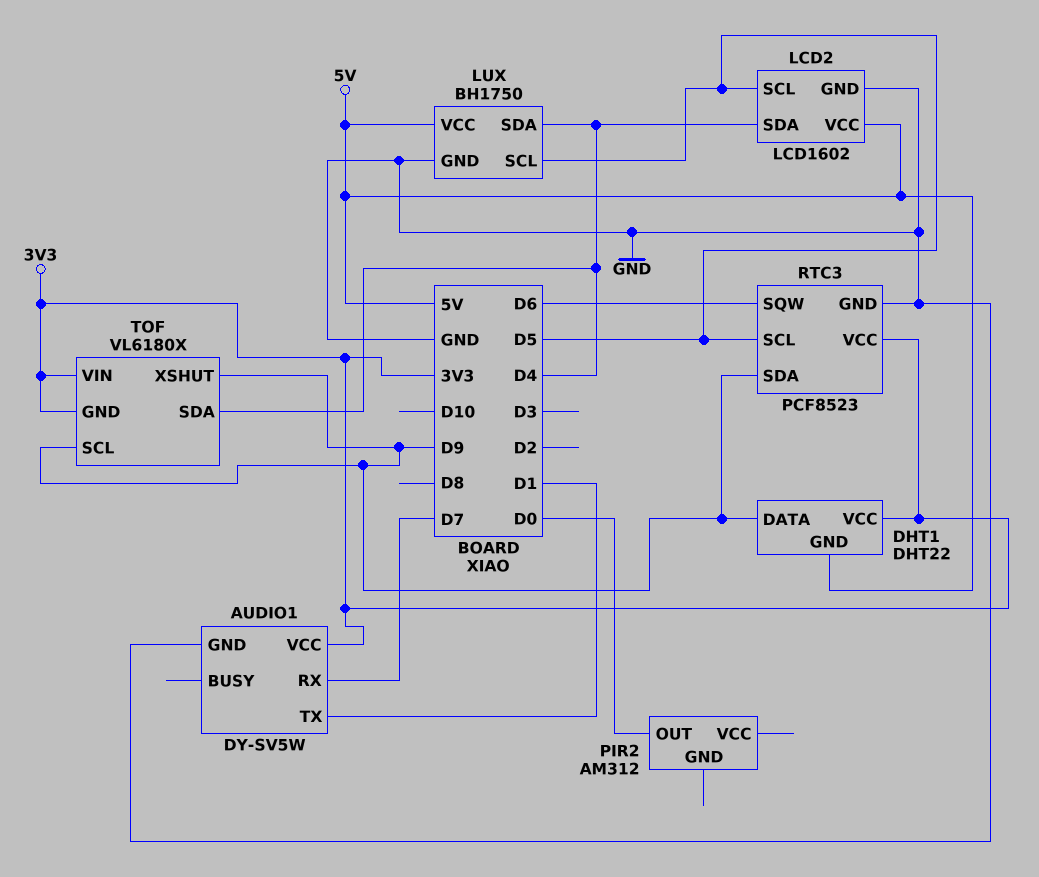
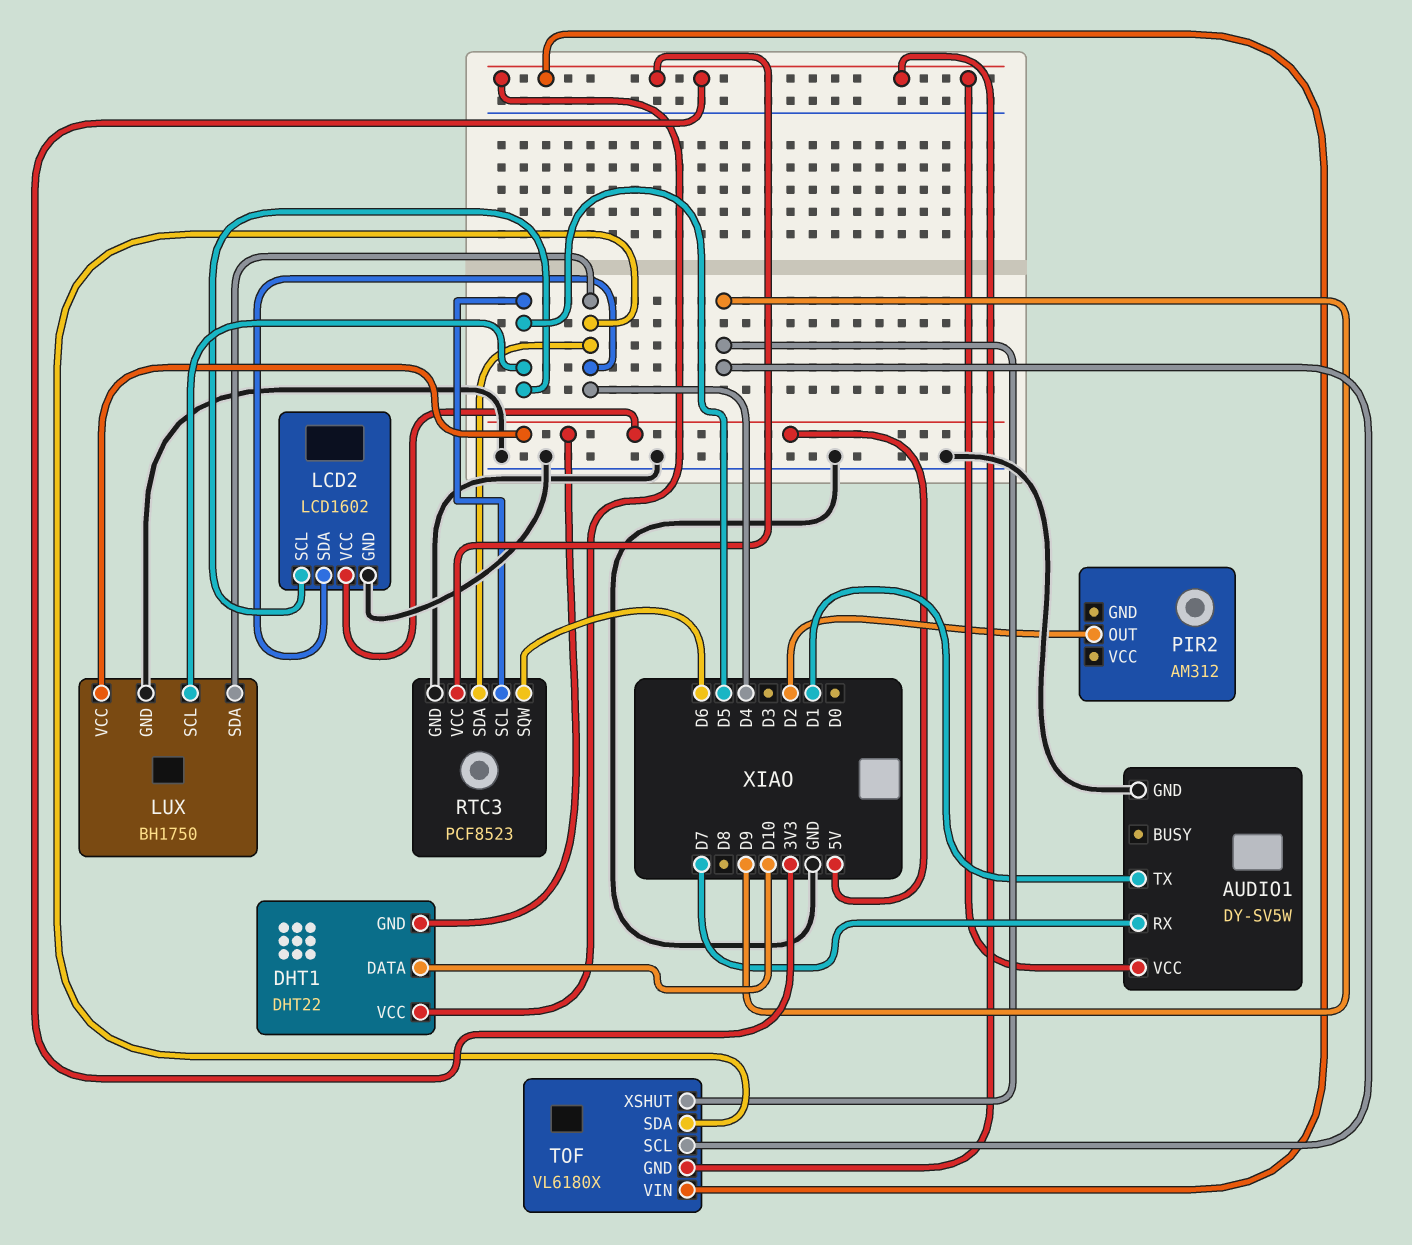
DHT1 pin DATA: D9 -> D10
PIR2 pin OUT: D0 -> D2
RTC3 pin SDA: D9 -> D4

